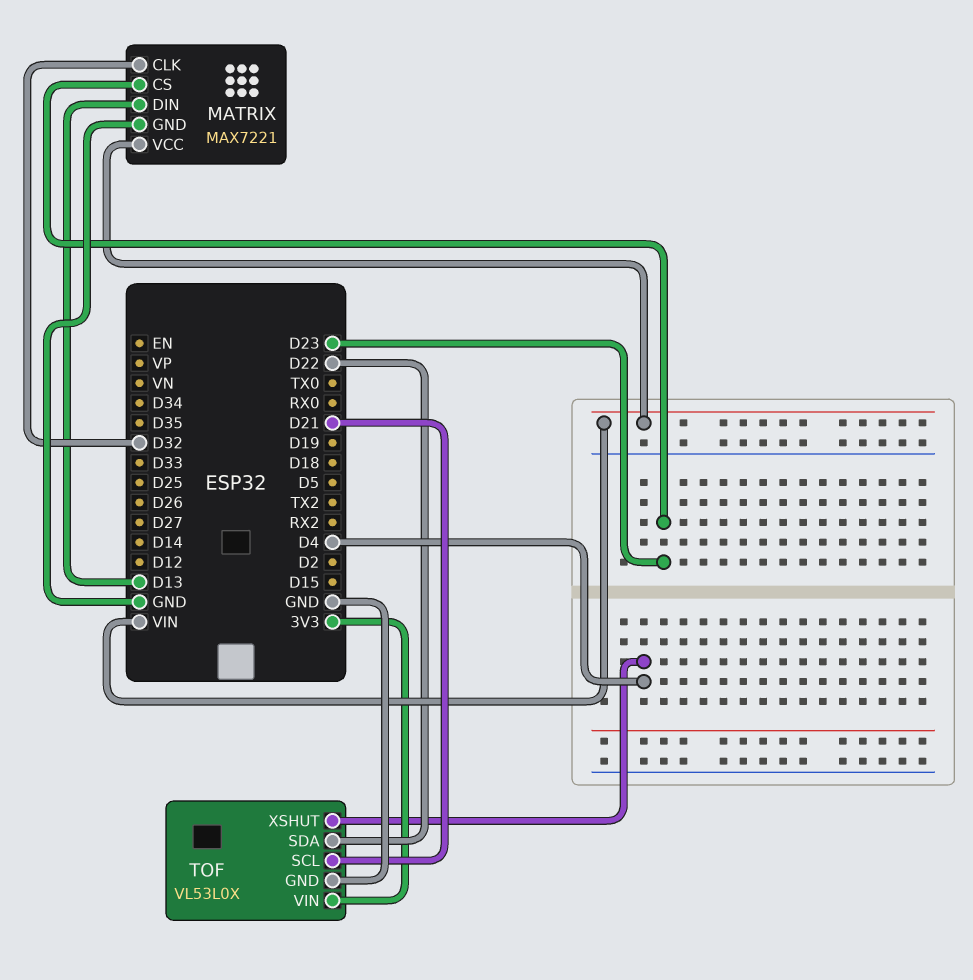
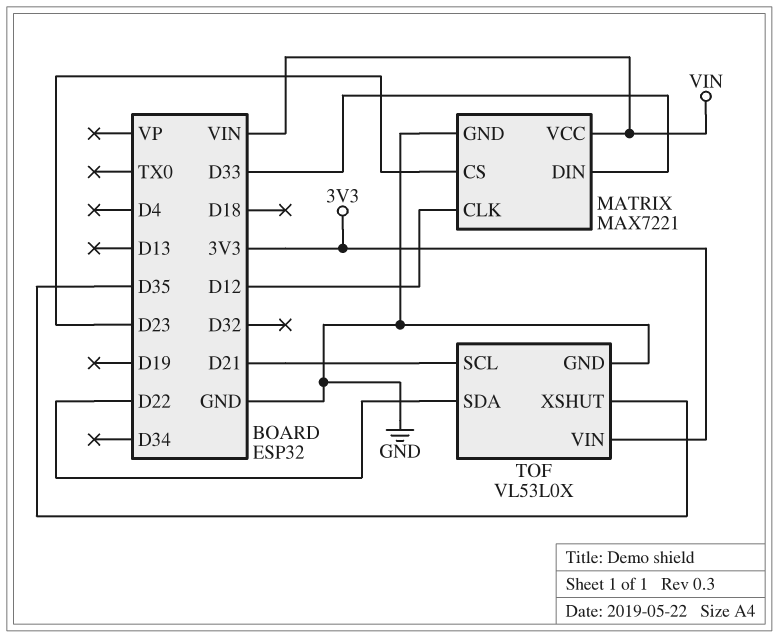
MATRIX pin CLK: D32 -> D12
MATRIX pin DIN: D13 -> D33
TOF pin XSHUT: D4 -> D35

